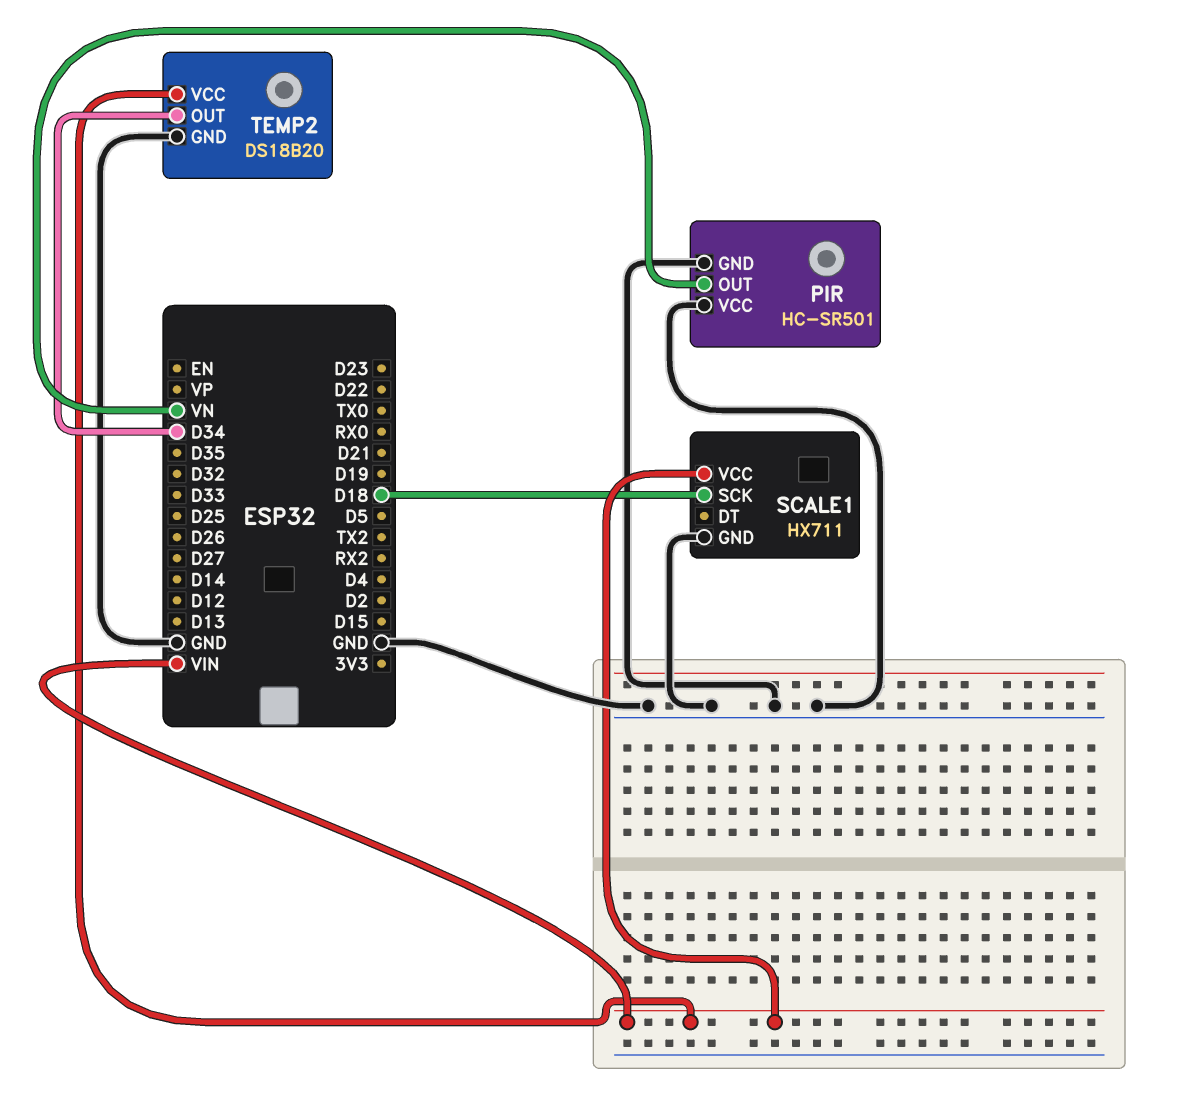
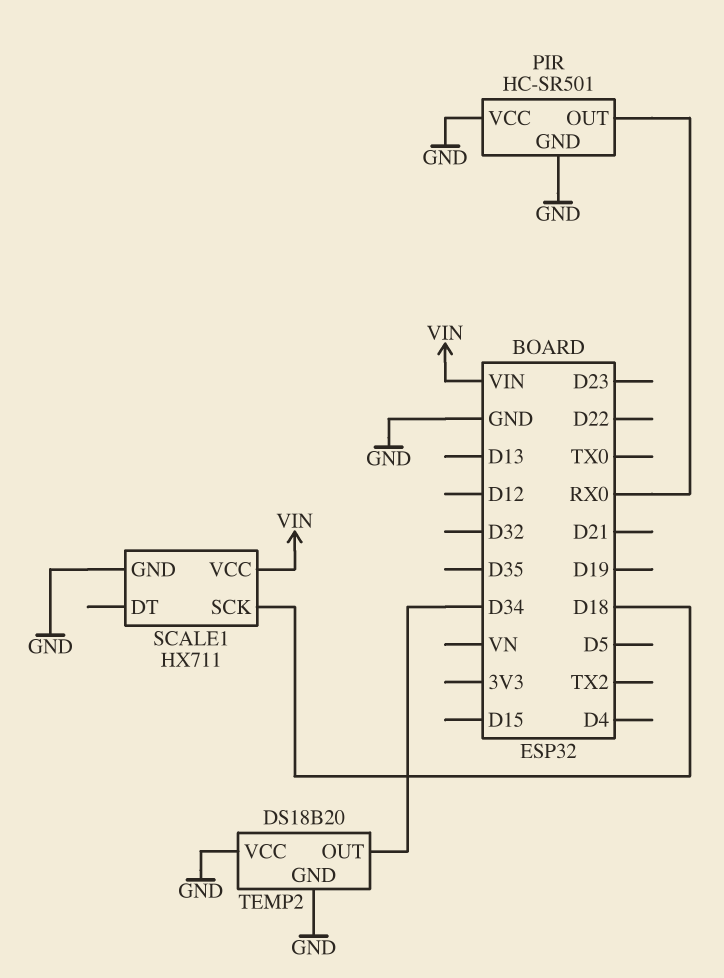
PIR pin OUT: VN -> RX0
TEMP2 pin VCC: VIN -> GND

